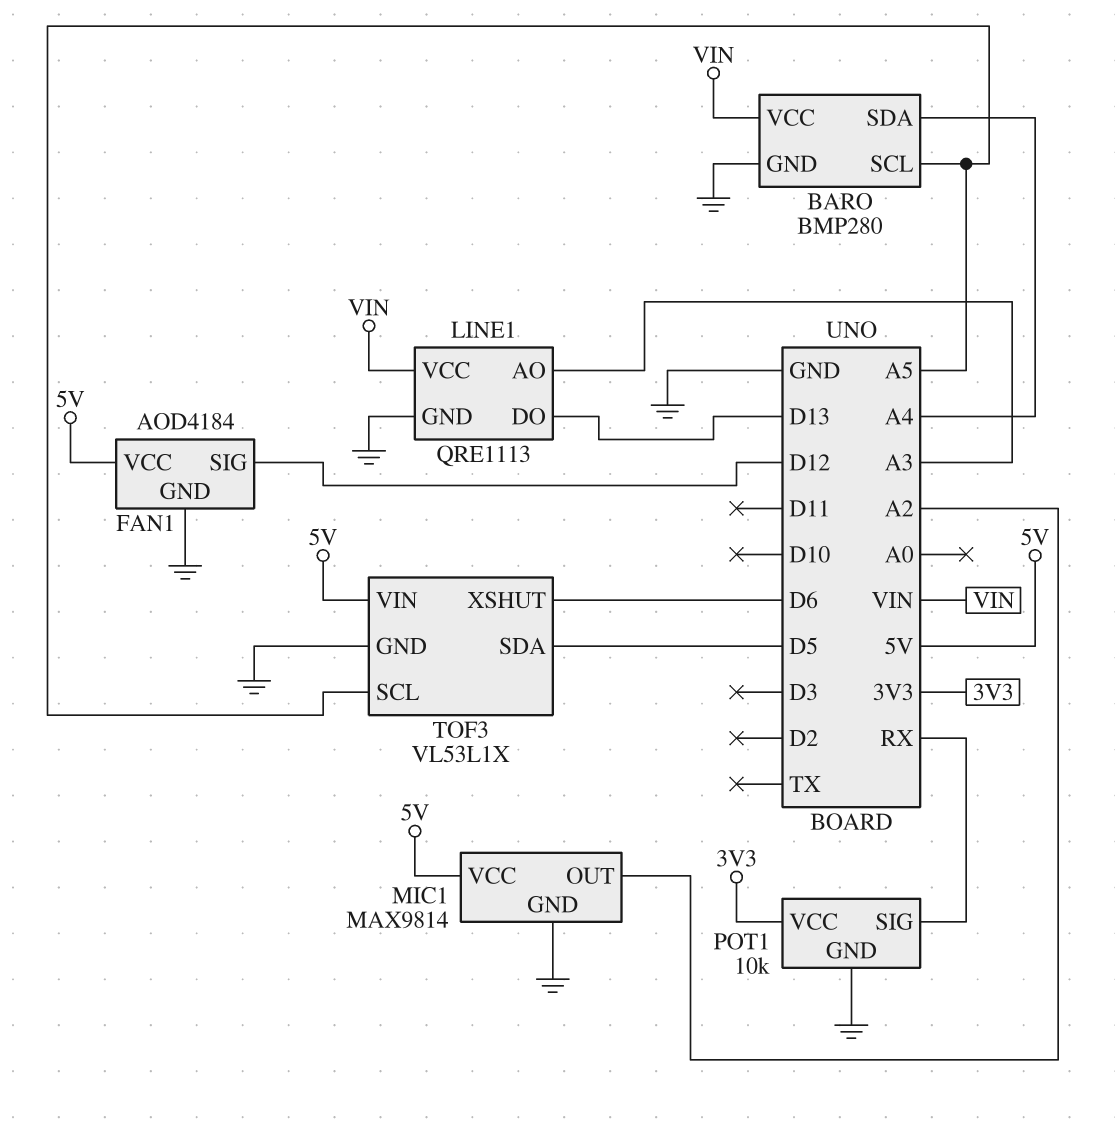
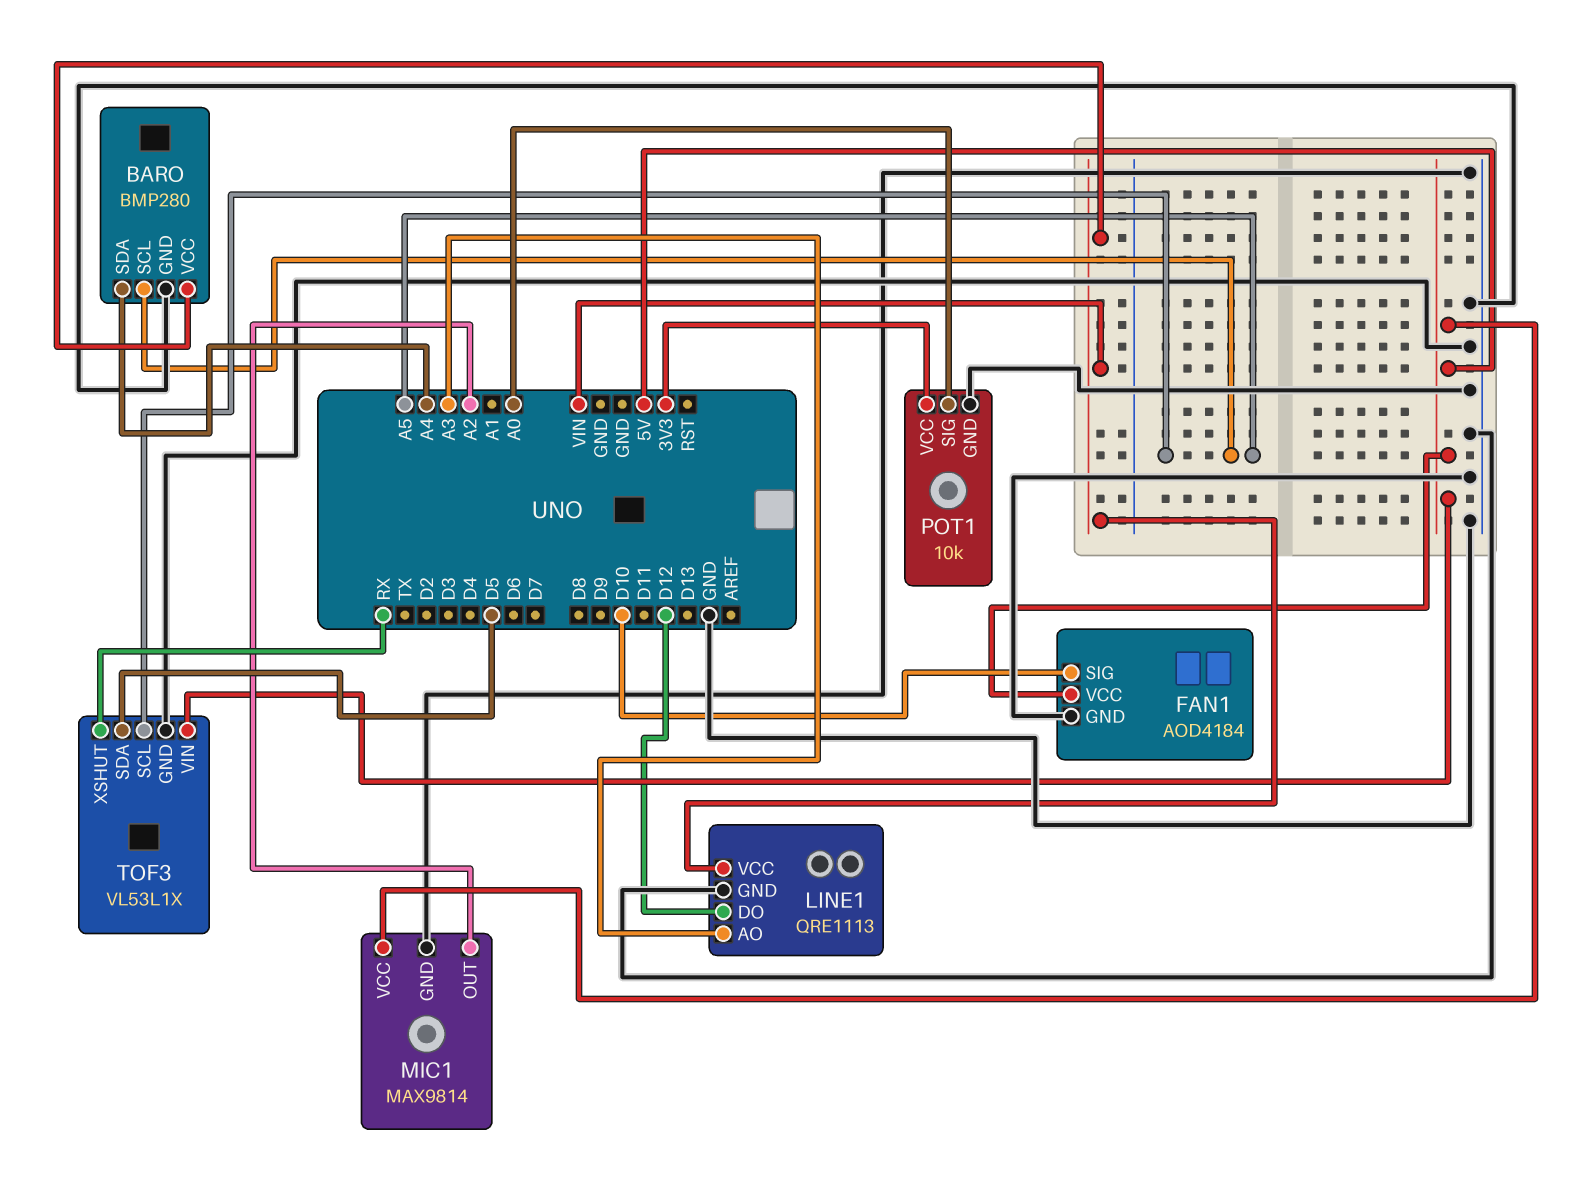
FAN1 pin SIG: D12 -> D10
LINE1 pin DO: D13 -> D12
POT1 pin SIG: RX -> A0
TOF3 pin XSHUT: D6 -> RX

